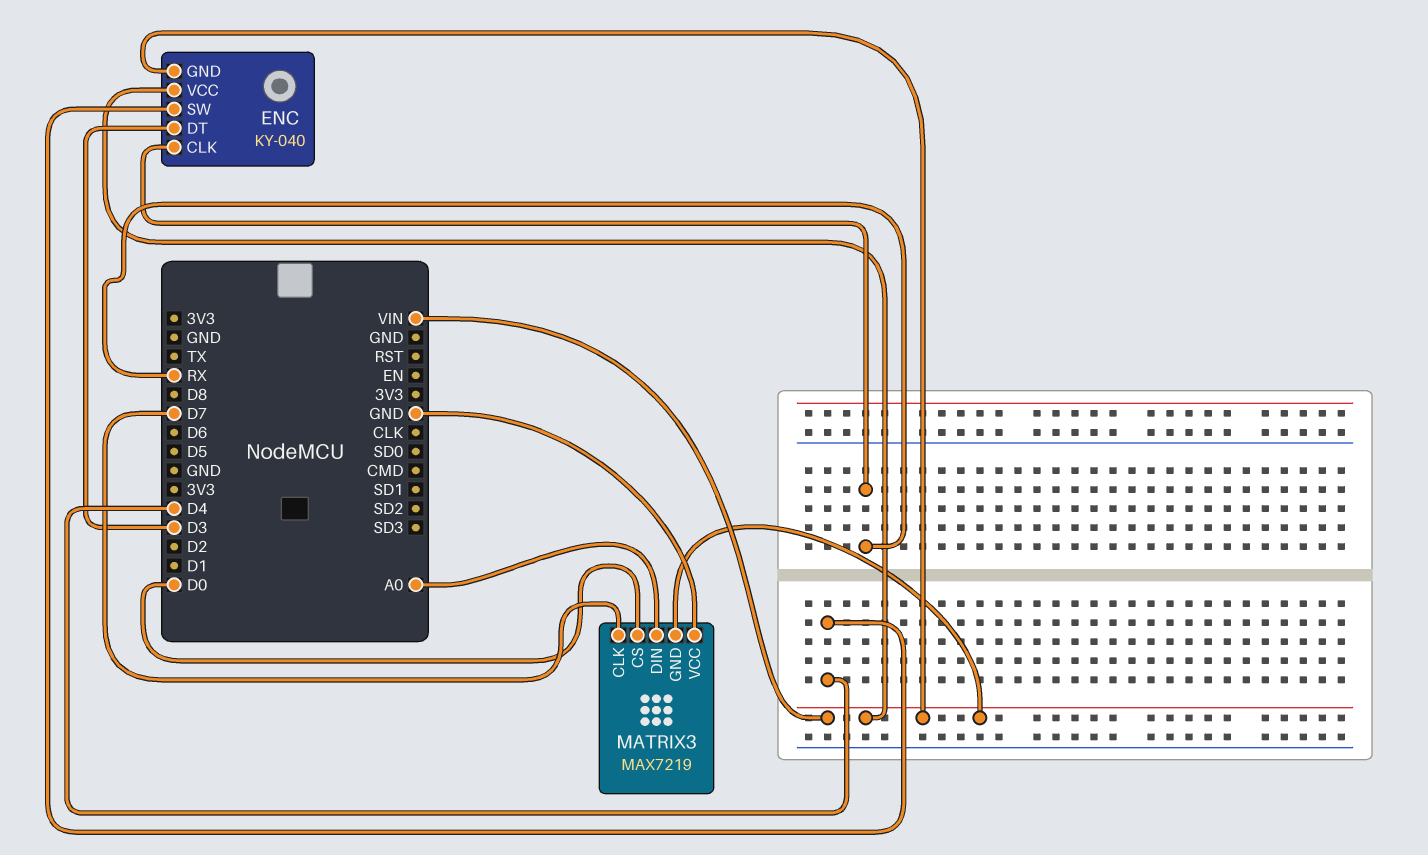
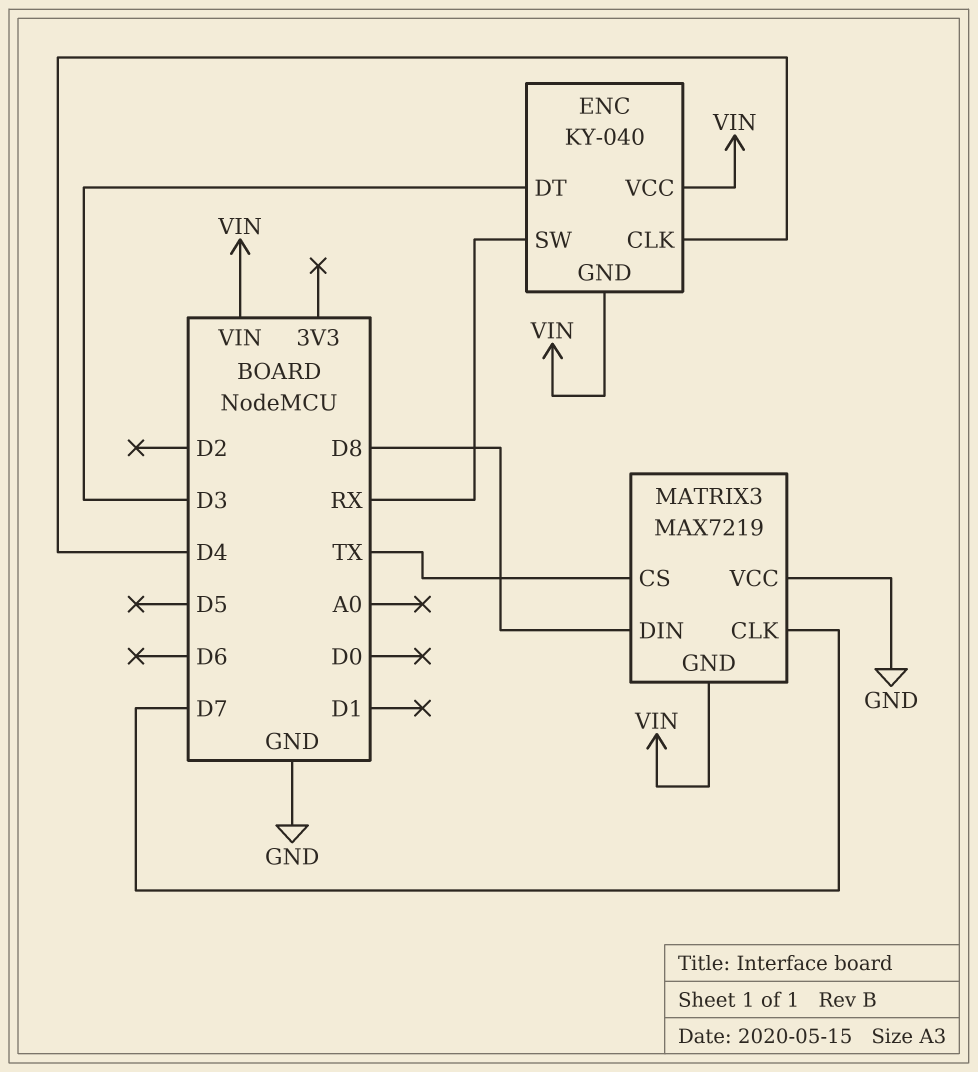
ENC pin CLK: RX -> D4
ENC pin SW: D4 -> RX
MATRIX3 pin CS: D0 -> TX
MATRIX3 pin DIN: A0 -> D8

